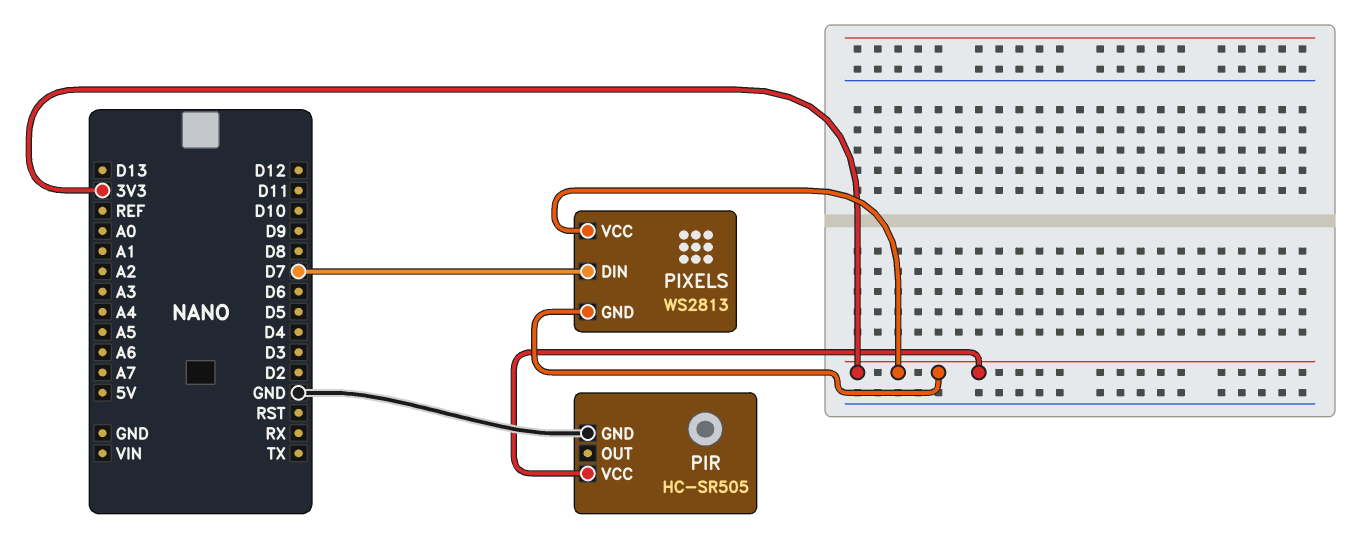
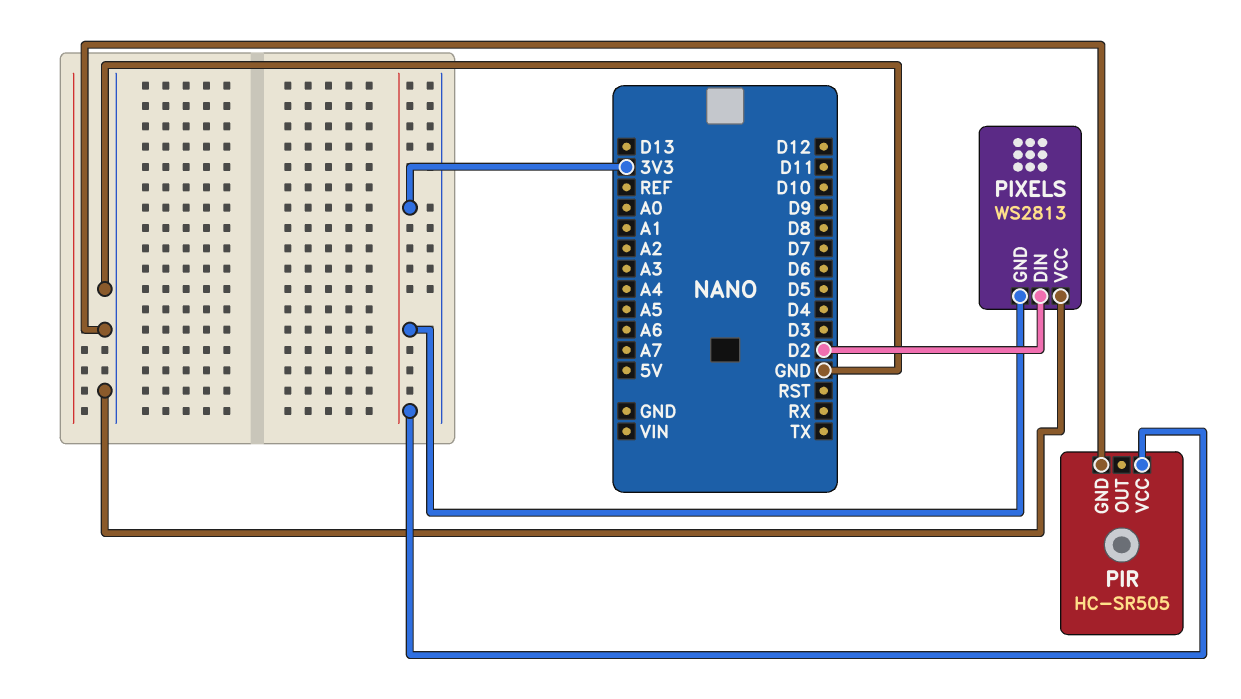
PIXELS pin DIN: D7 -> D2
PIXELS pin VCC: 3V3 -> GND

